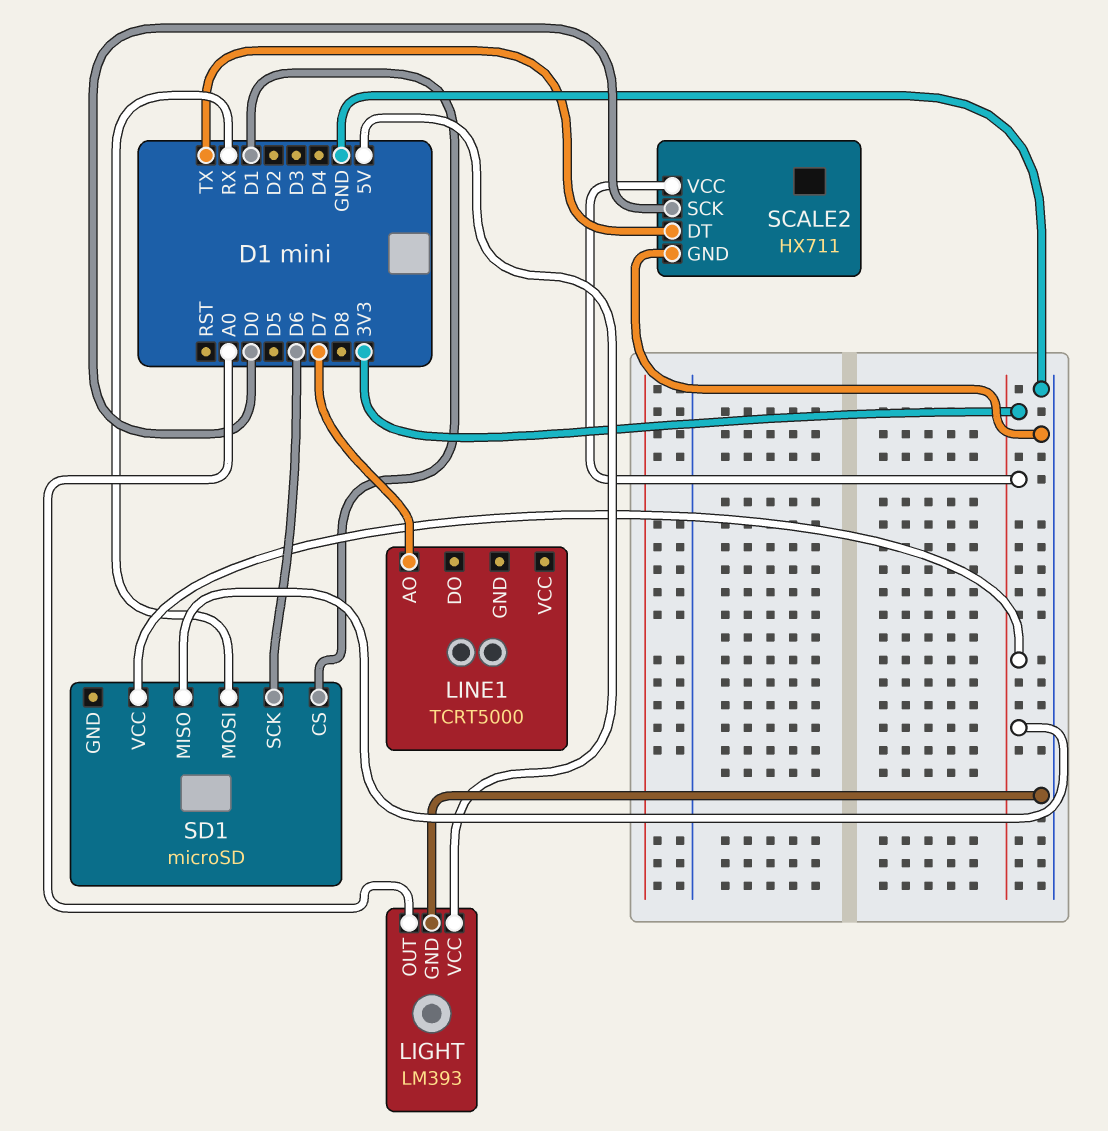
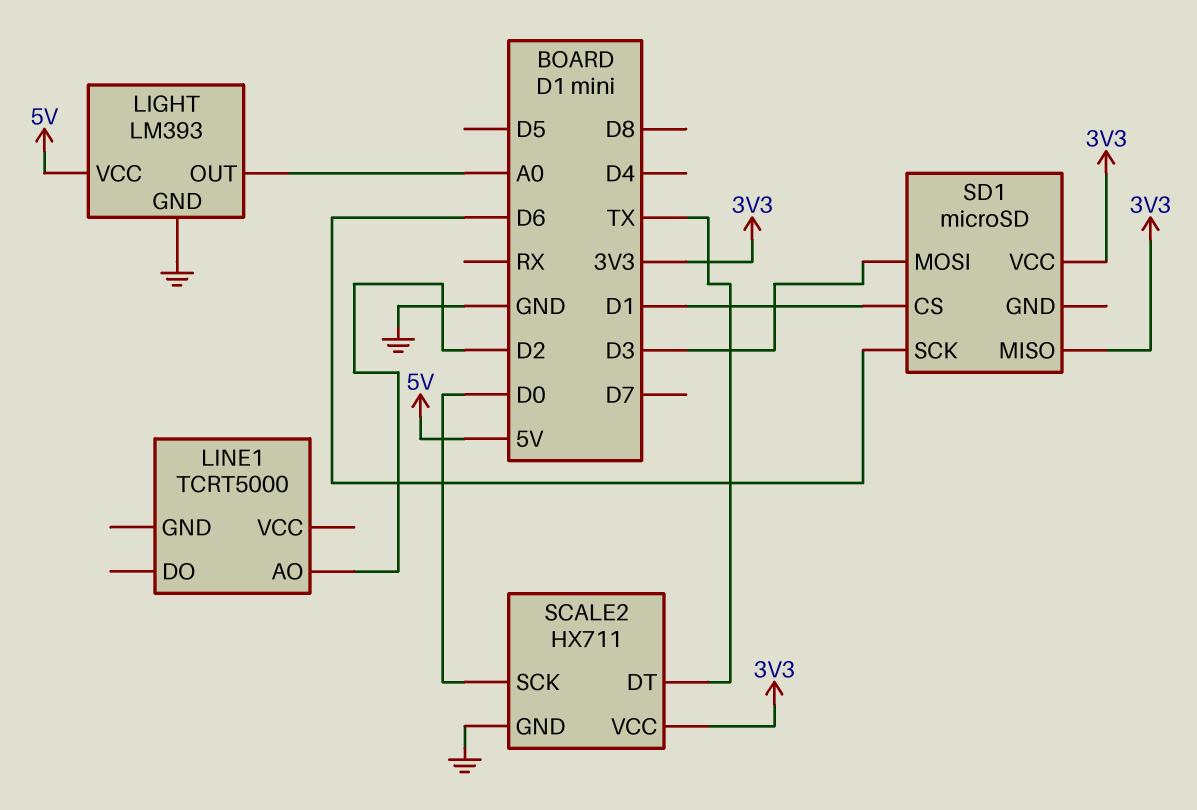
LINE1 pin AO: D7 -> D2
SD1 pin MOSI: RX -> D3

